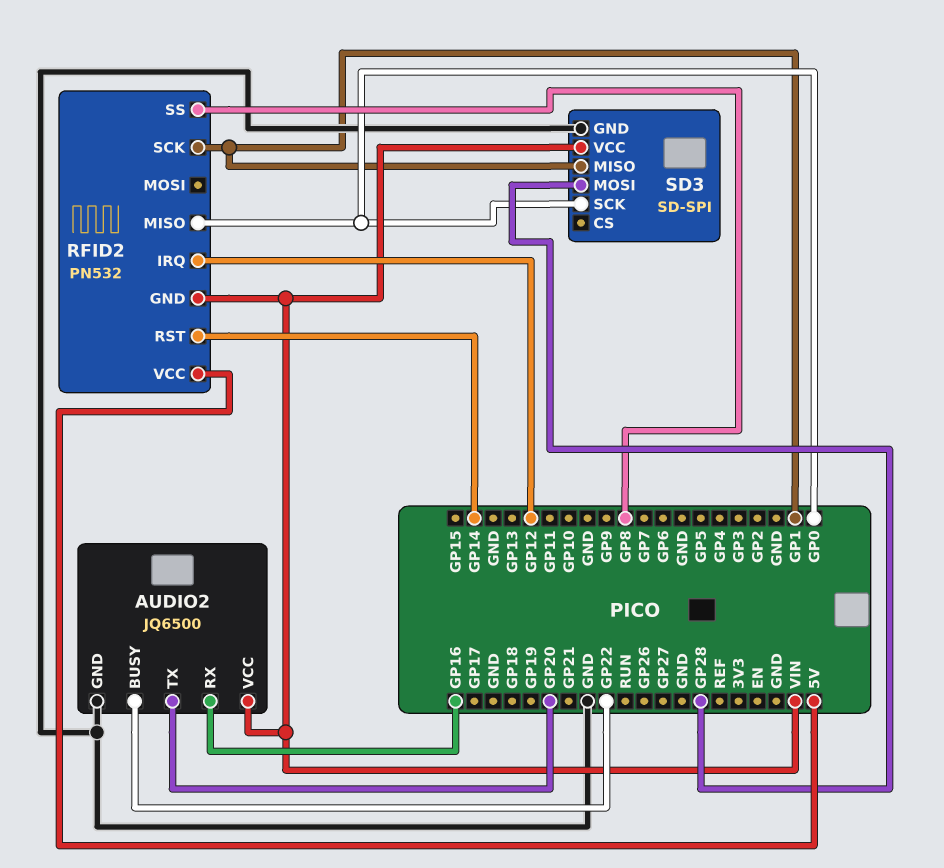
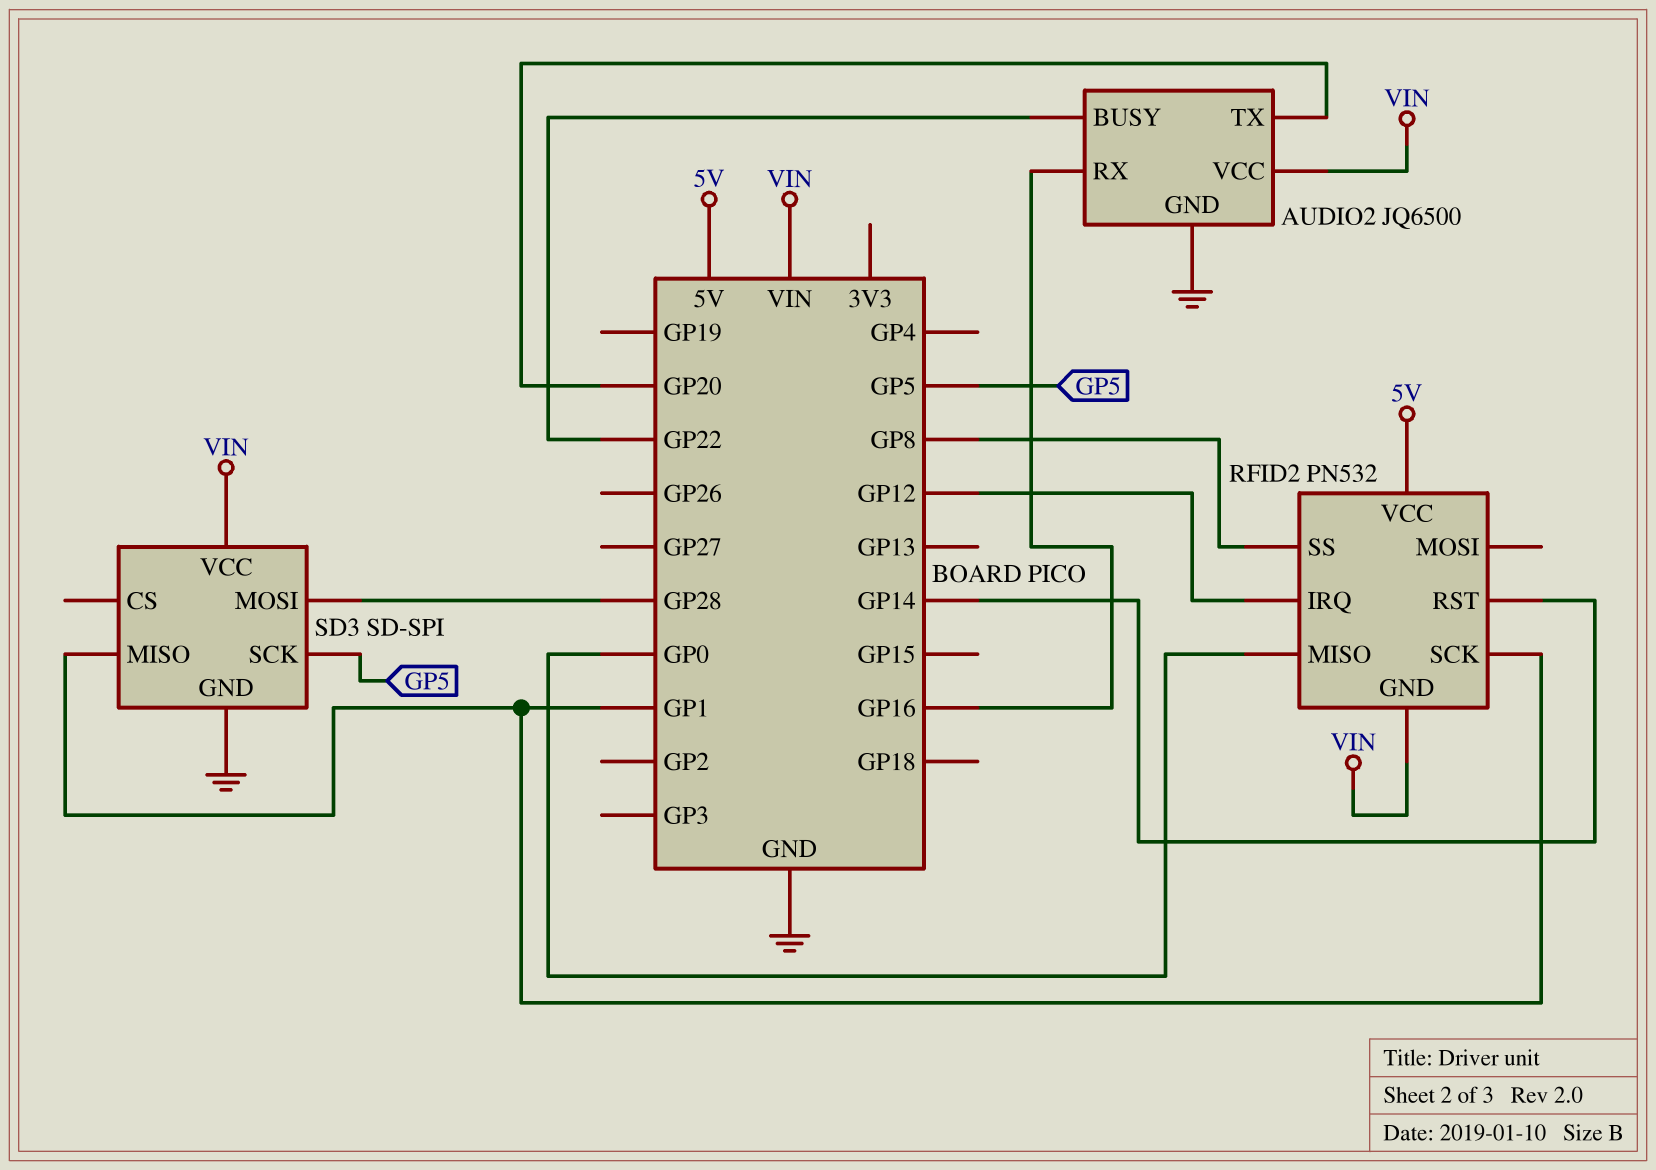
SD3 pin SCK: GP0 -> GP5

